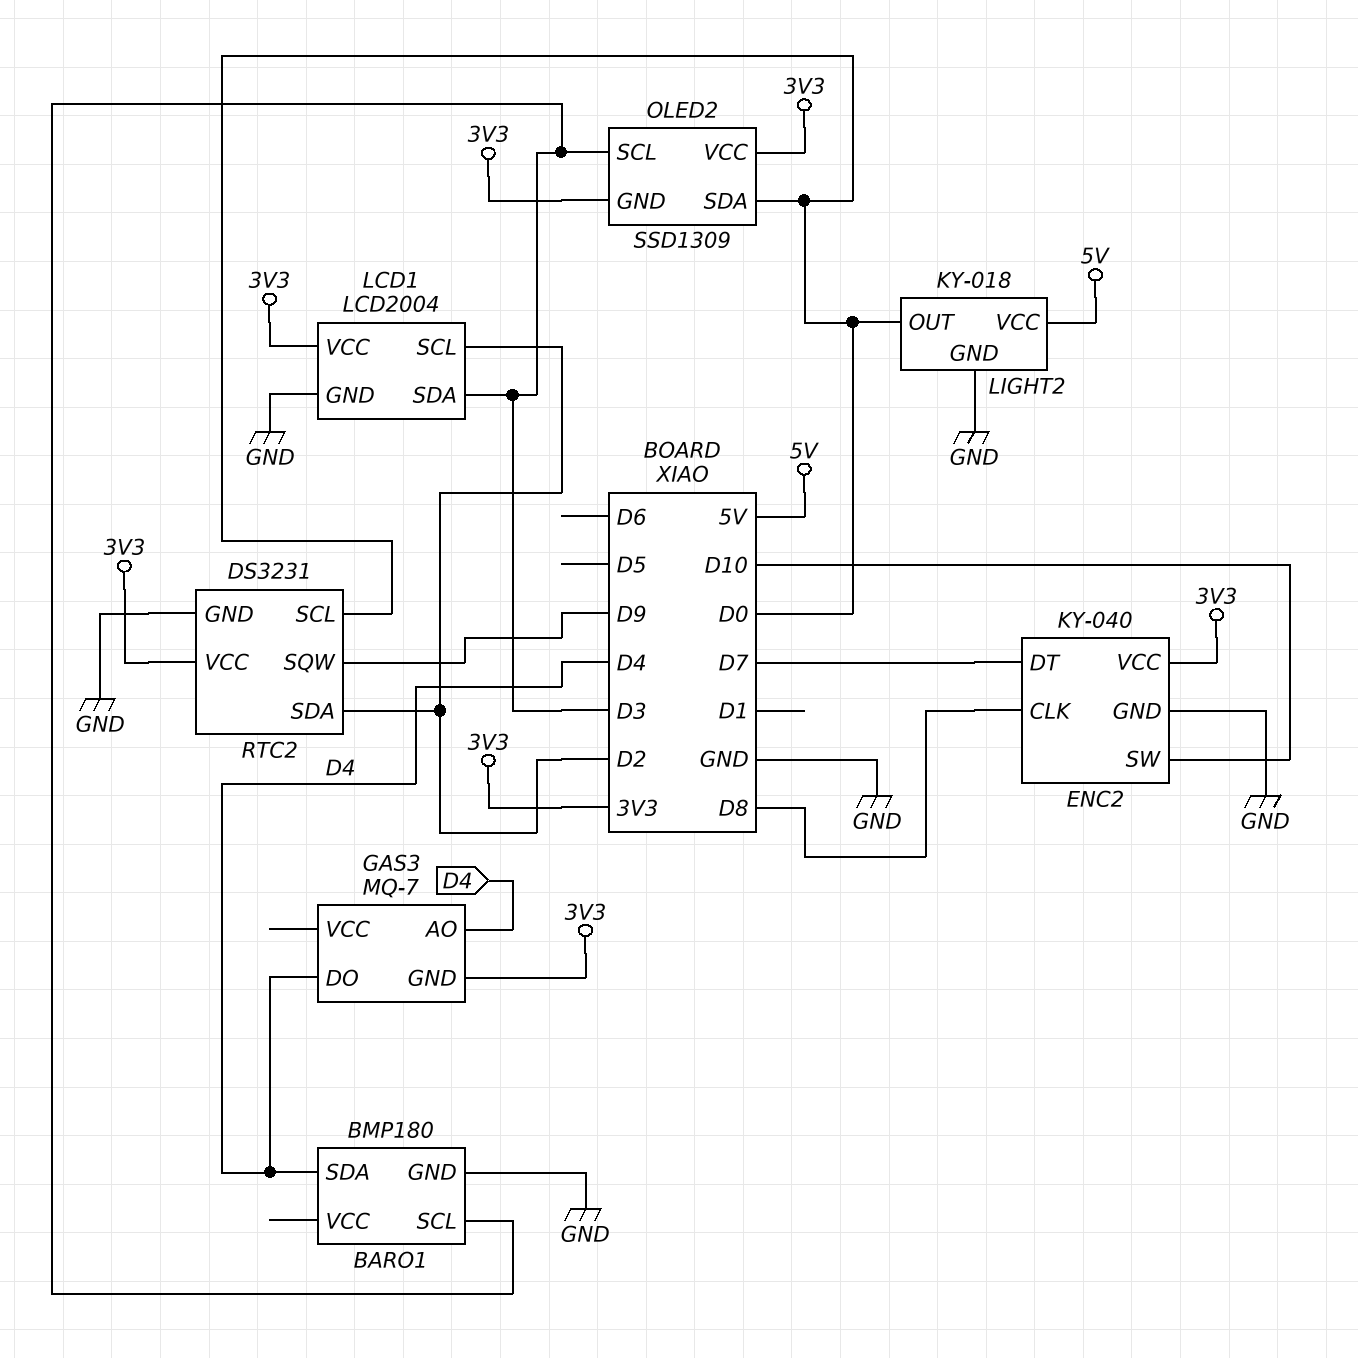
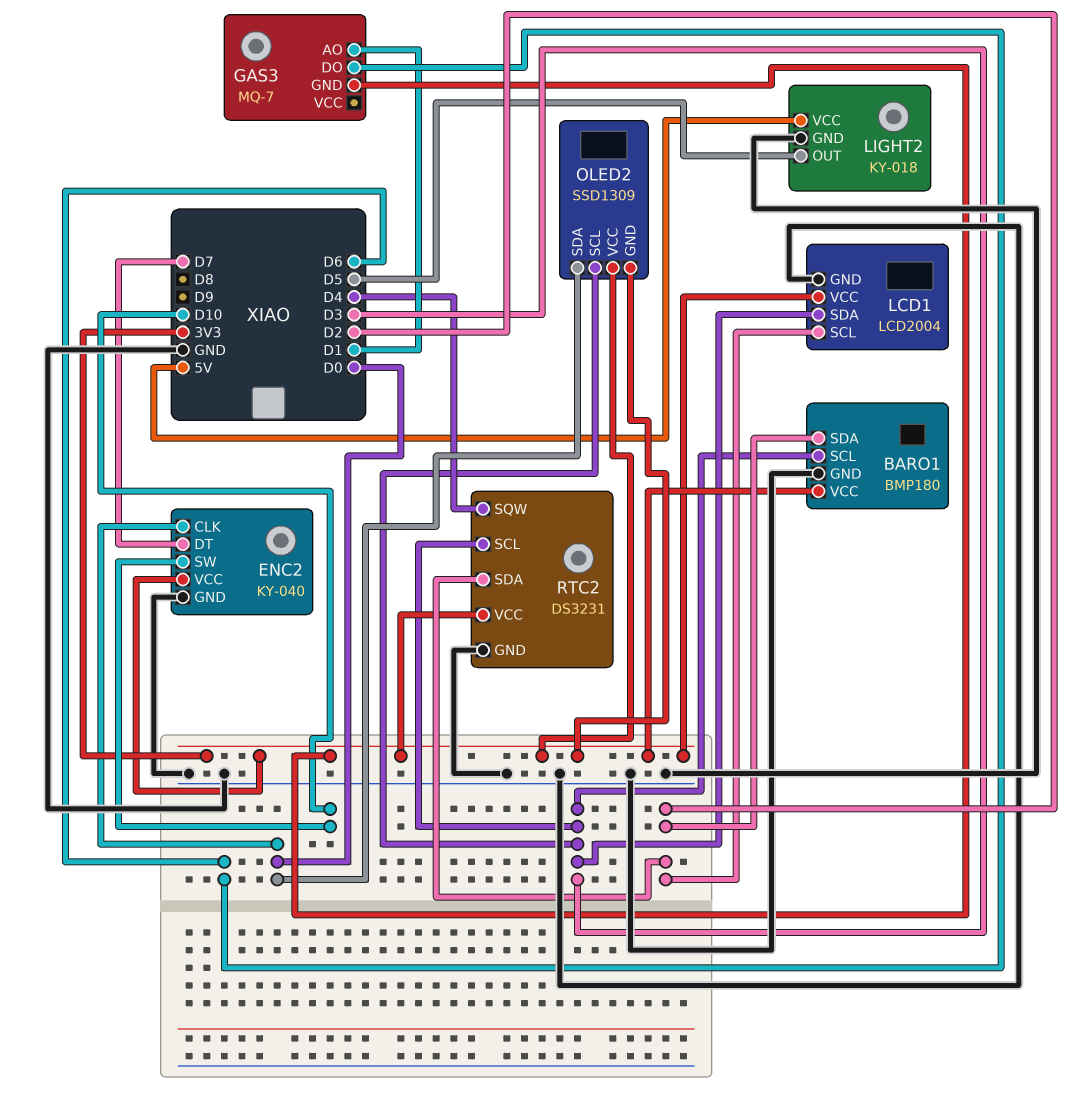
BARO1 pin SDA: D4 -> D2
BARO1 pin VCC: none -> 3V3
ENC2 pin CLK: D8 -> D0
GAS3 pin AO: D4 -> D1
GAS3 pin DO: D4 -> D6
LIGHT2 pin OUT: D0 -> D5
RTC2 pin SCL: D0 -> D3
RTC2 pin SQW: D9 -> D4

